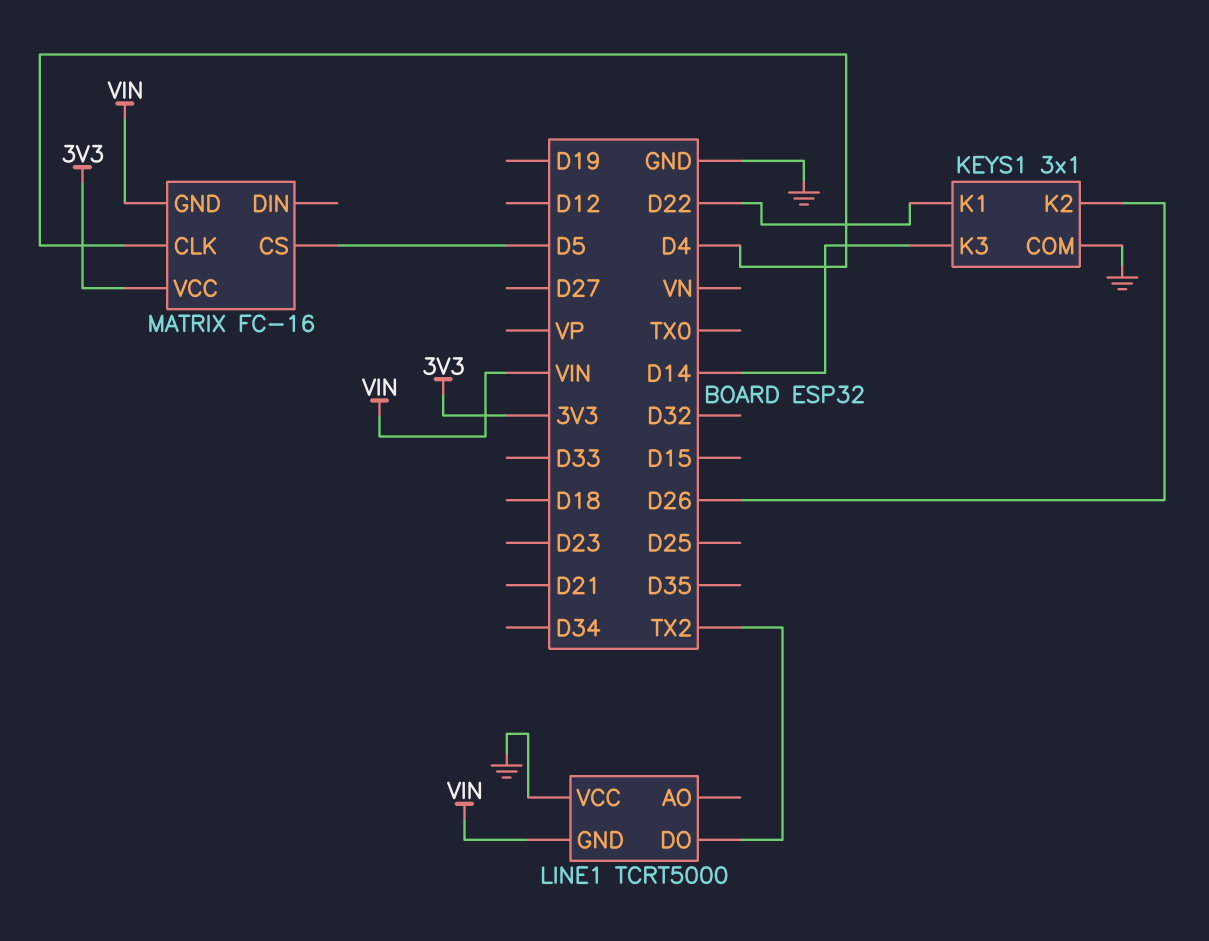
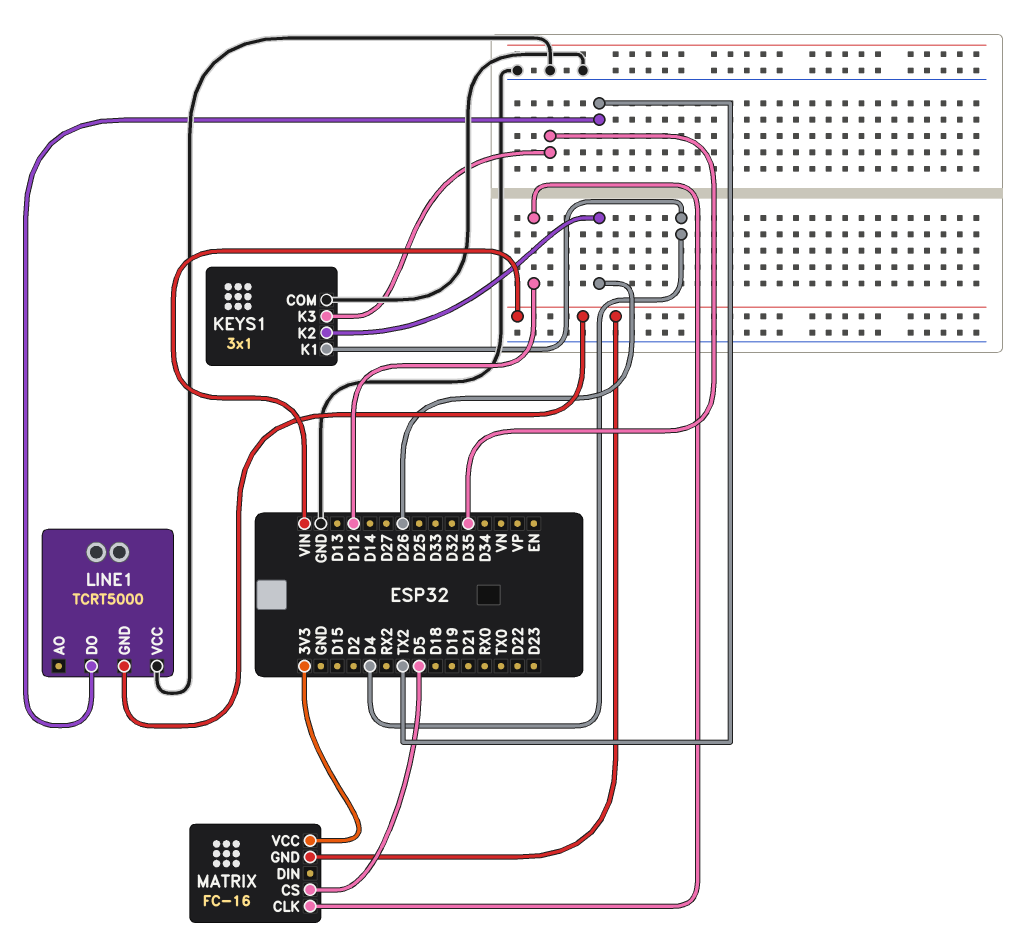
KEYS1 pin K1: D22 -> D4
KEYS1 pin K3: D14 -> D35
MATRIX pin CLK: D4 -> D12

